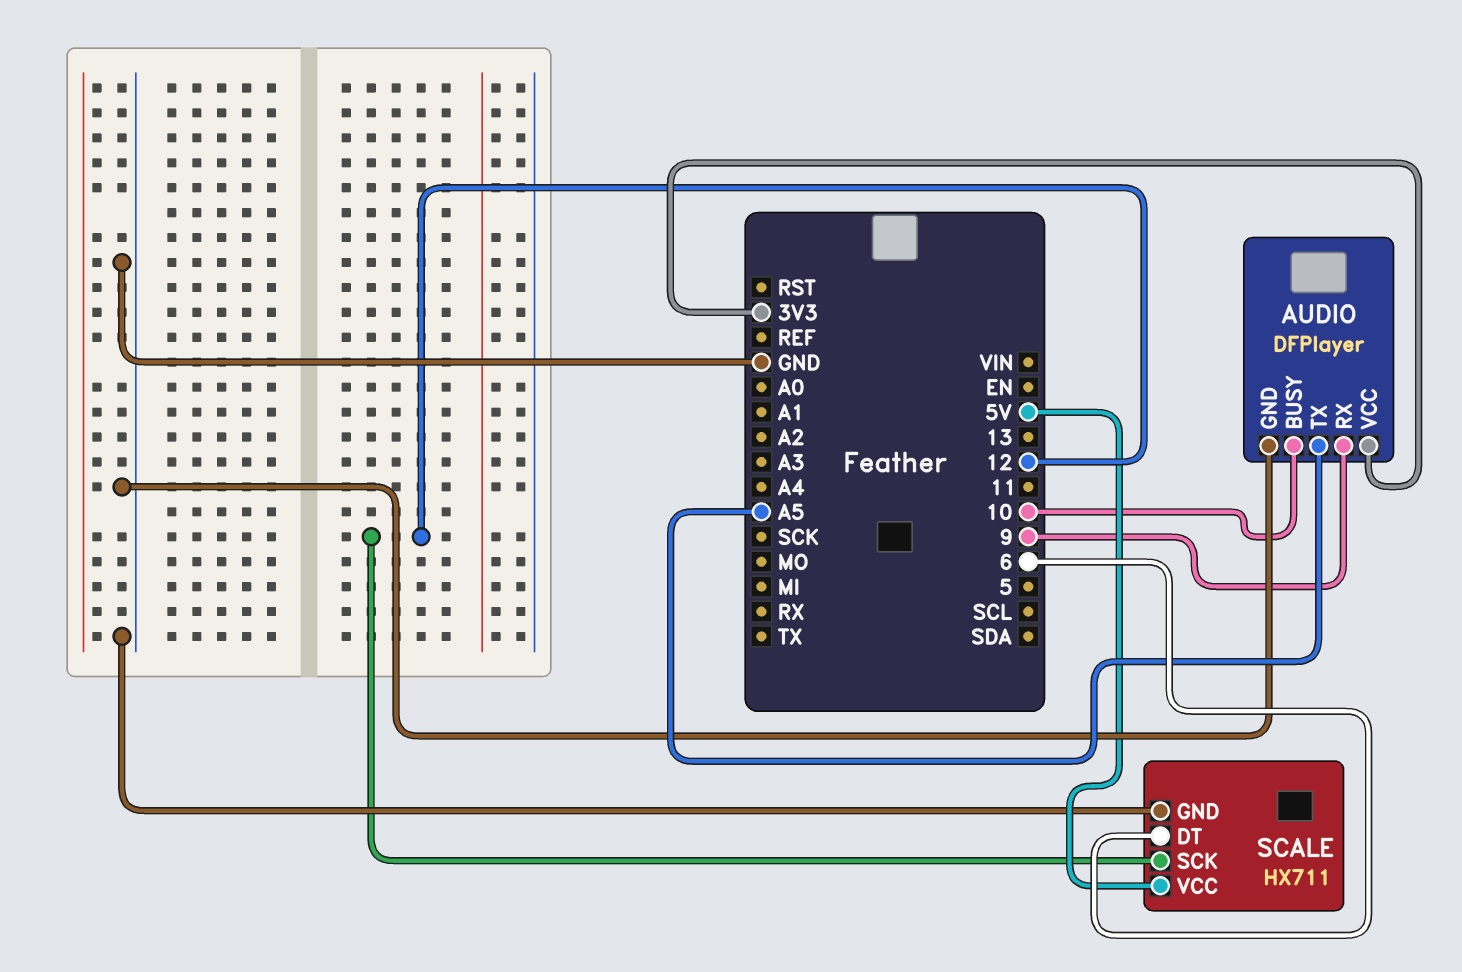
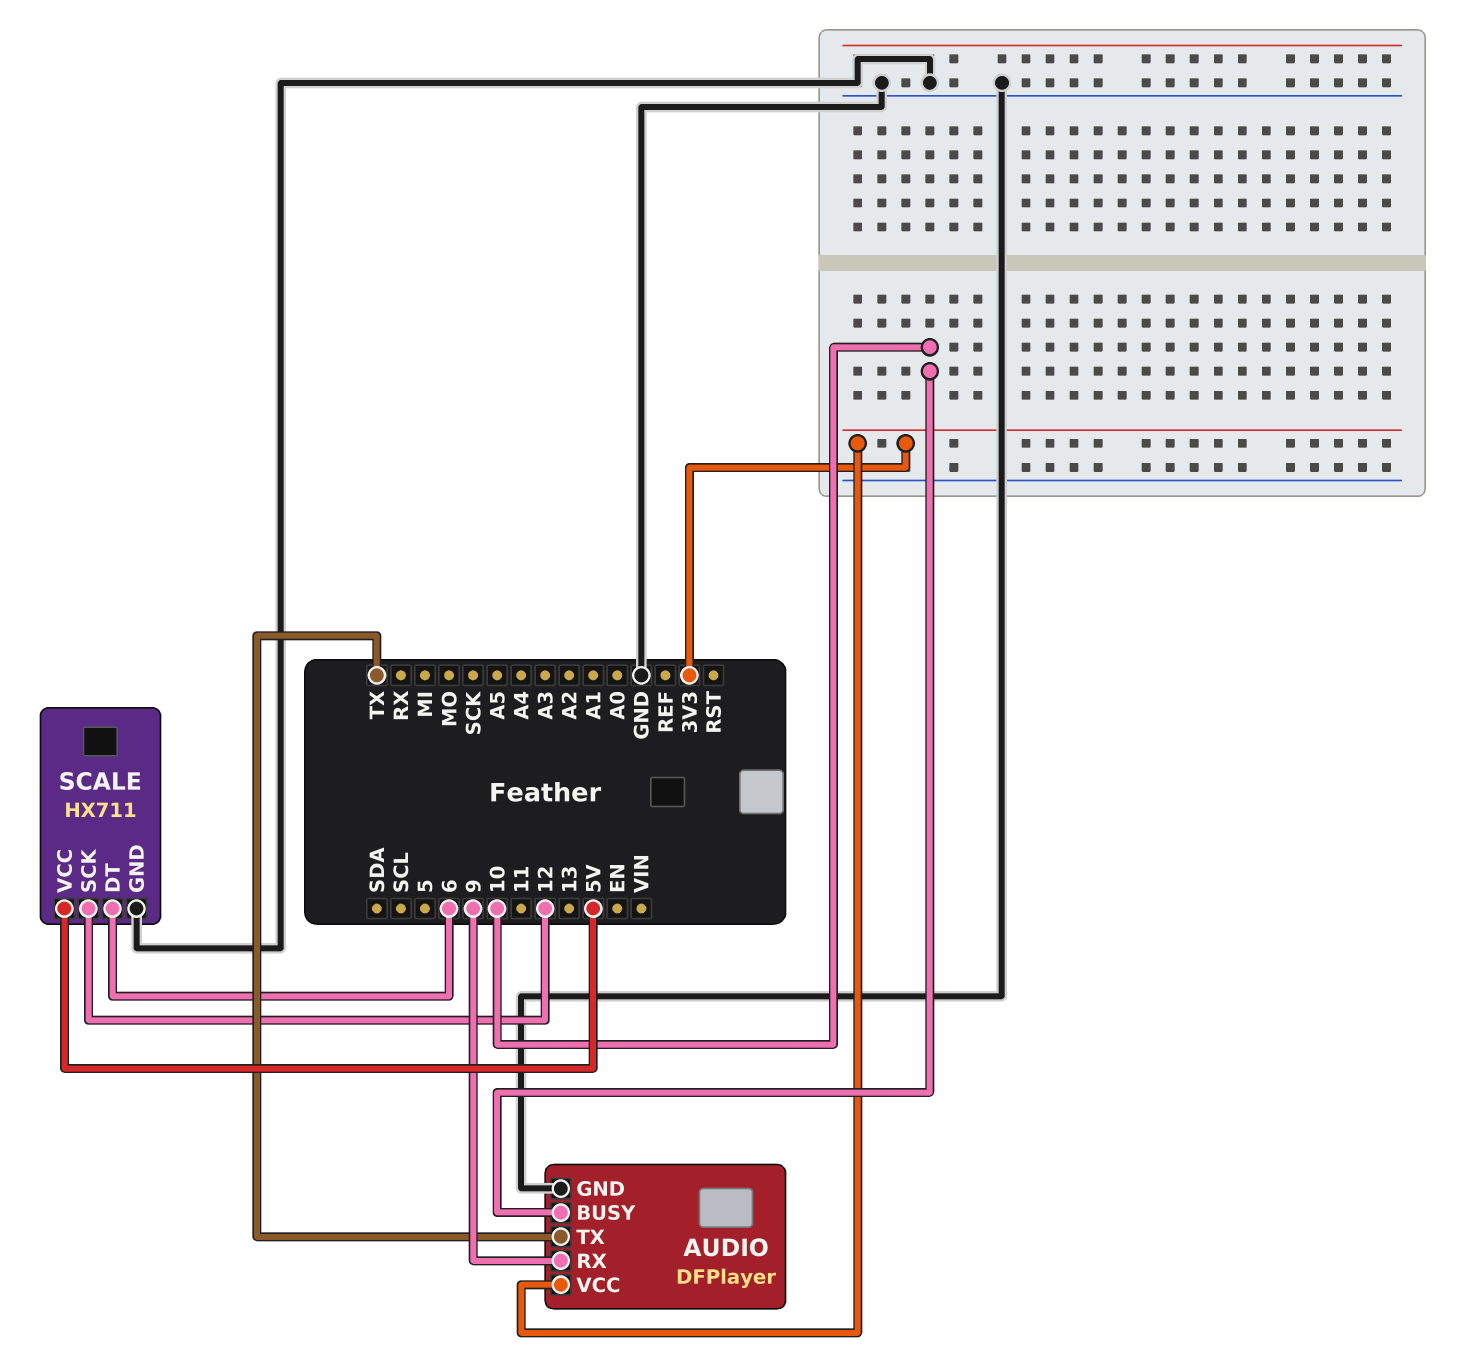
AUDIO pin TX: A5 -> TX

